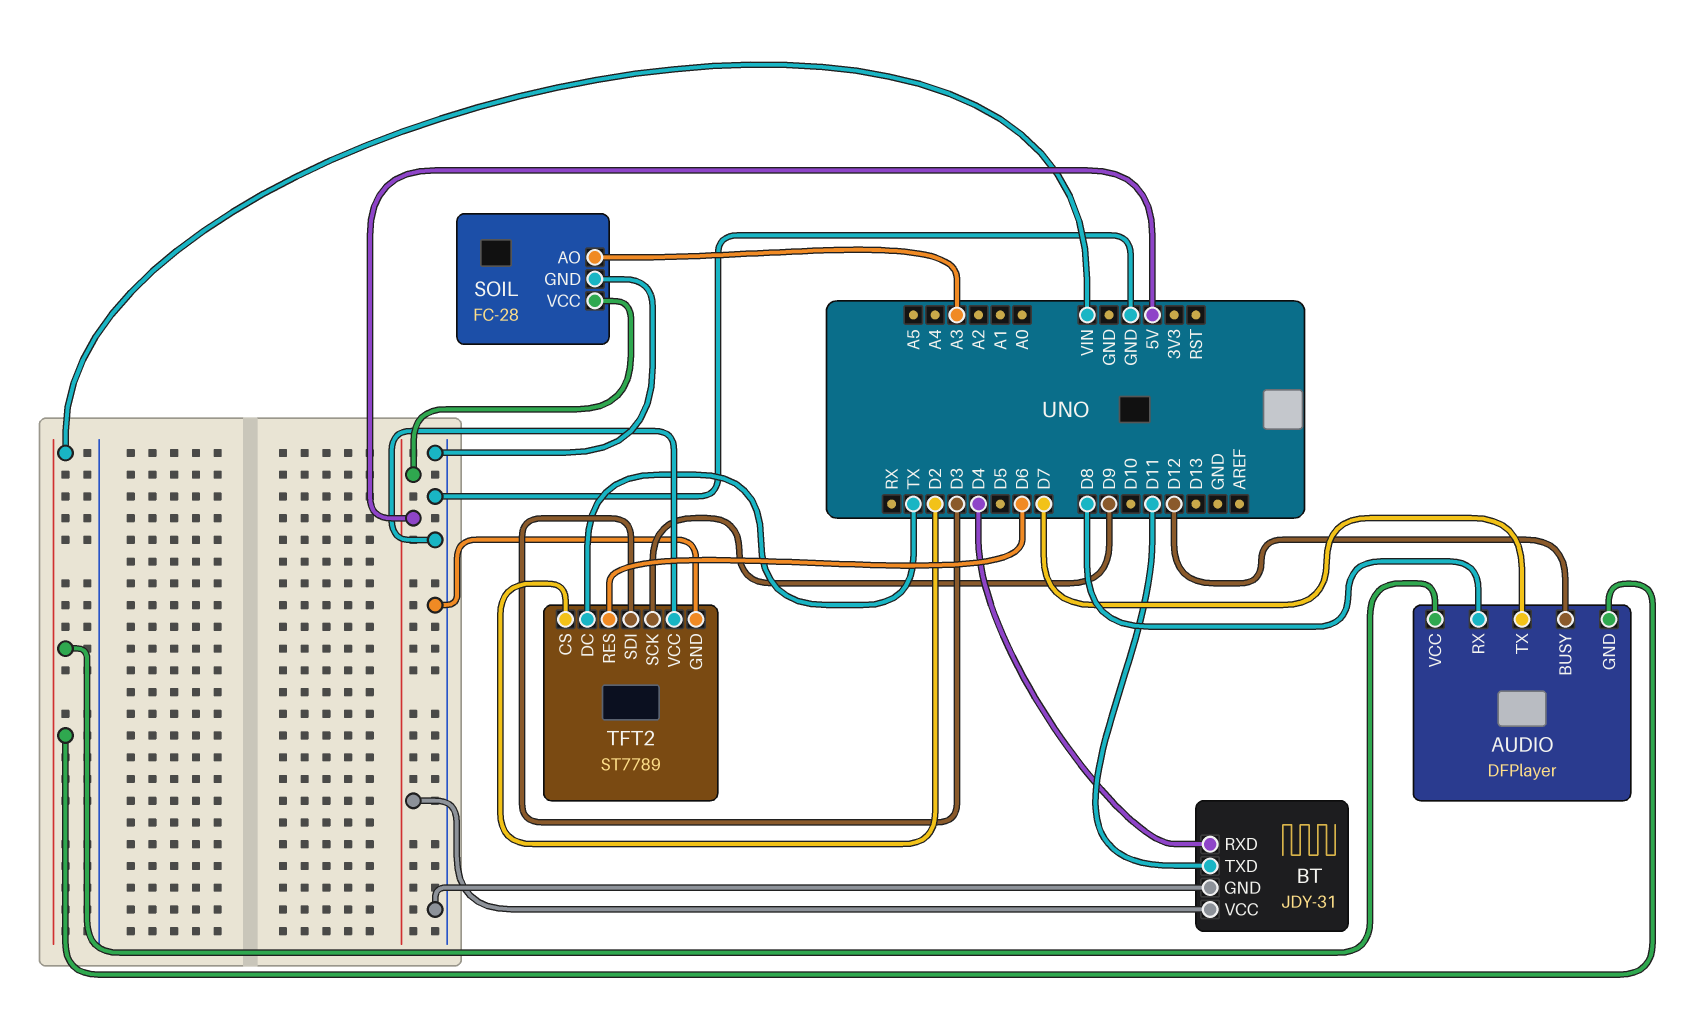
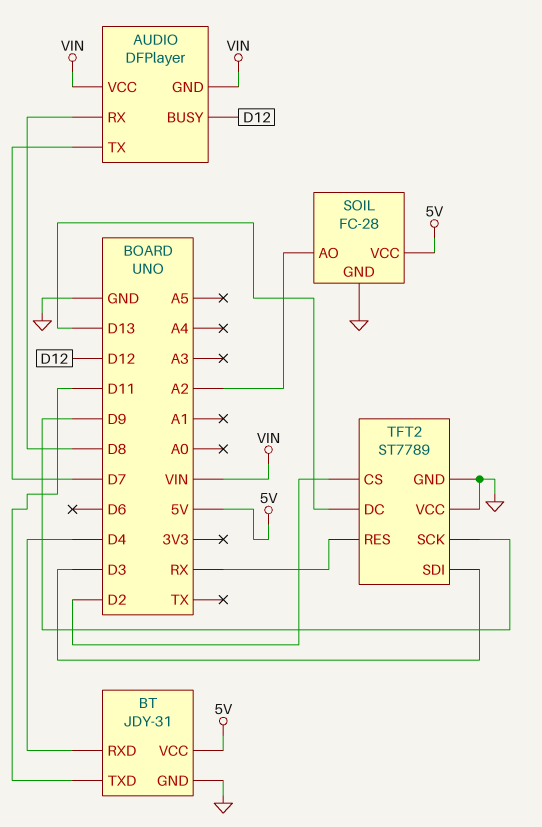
SOIL pin AO: A3 -> A2
TFT2 pin DC: TX -> D13
TFT2 pin RES: D6 -> RX

